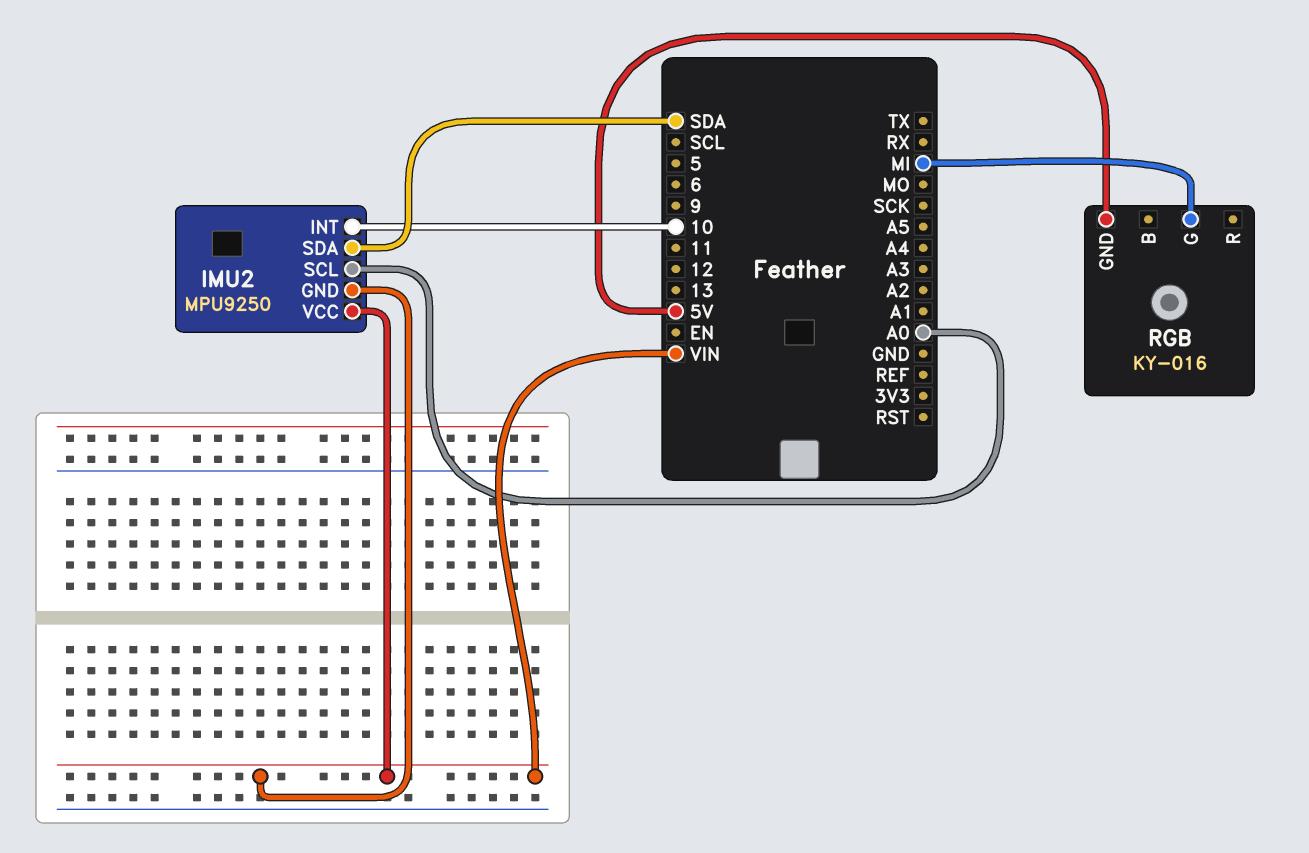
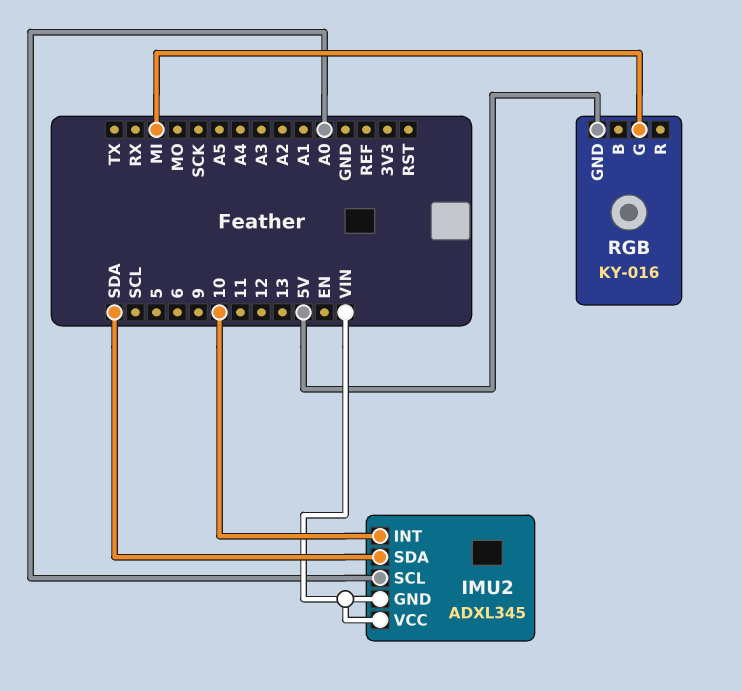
IMU2: MPU9250 -> ADXL345

